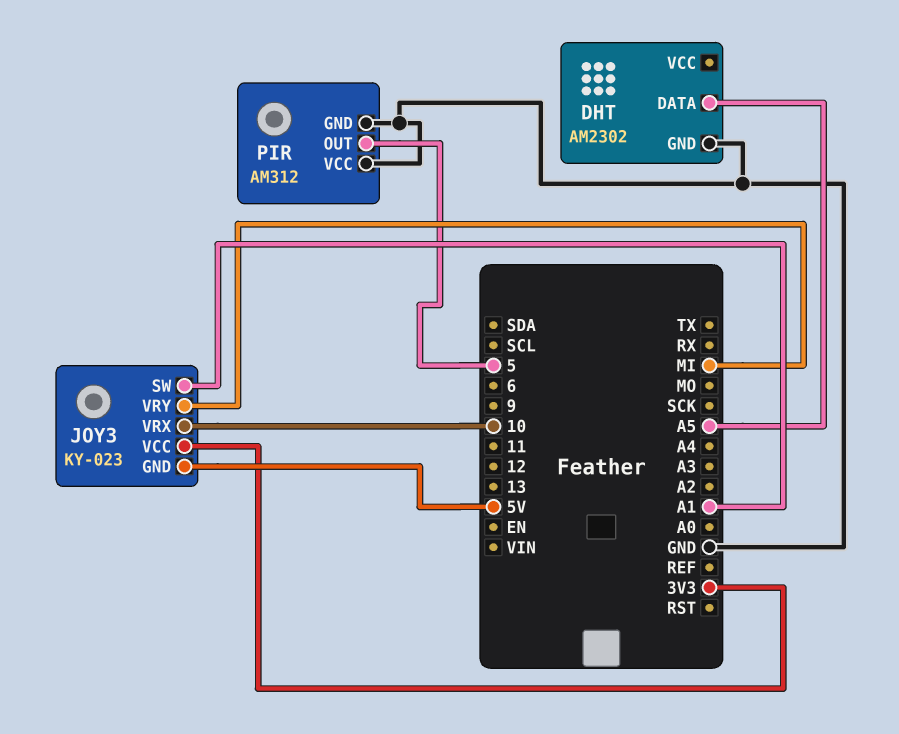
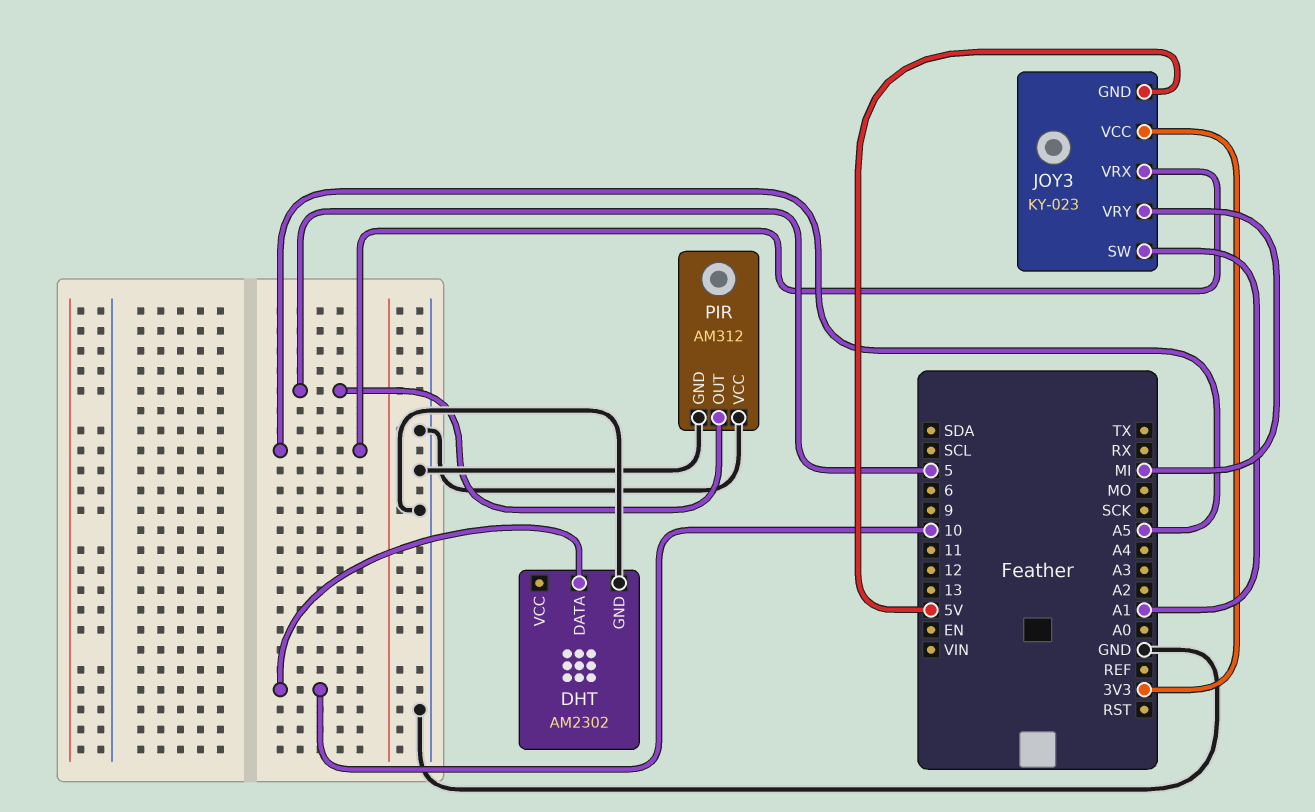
DHT pin DATA: A5 -> 10
JOY3 pin VRX: 10 -> A5

